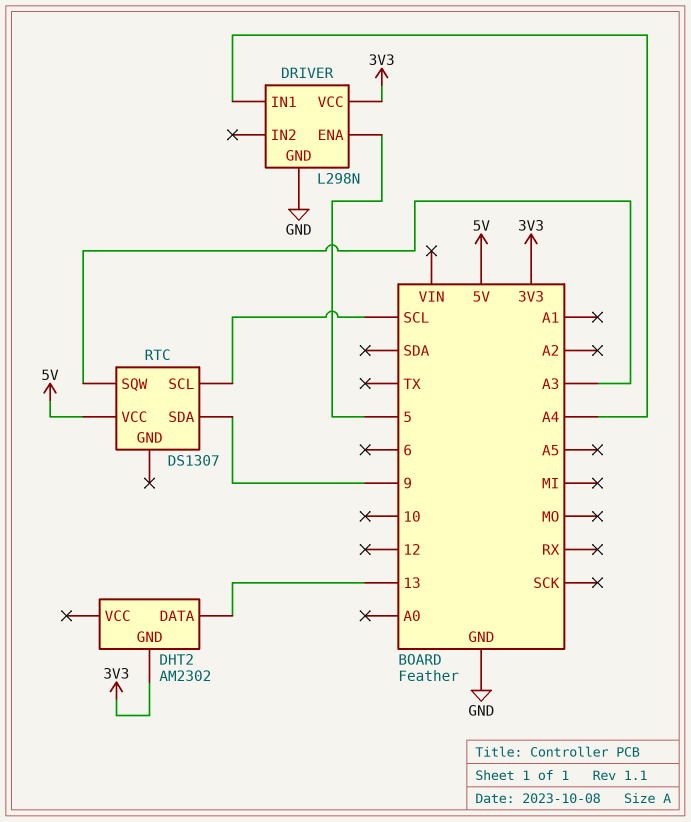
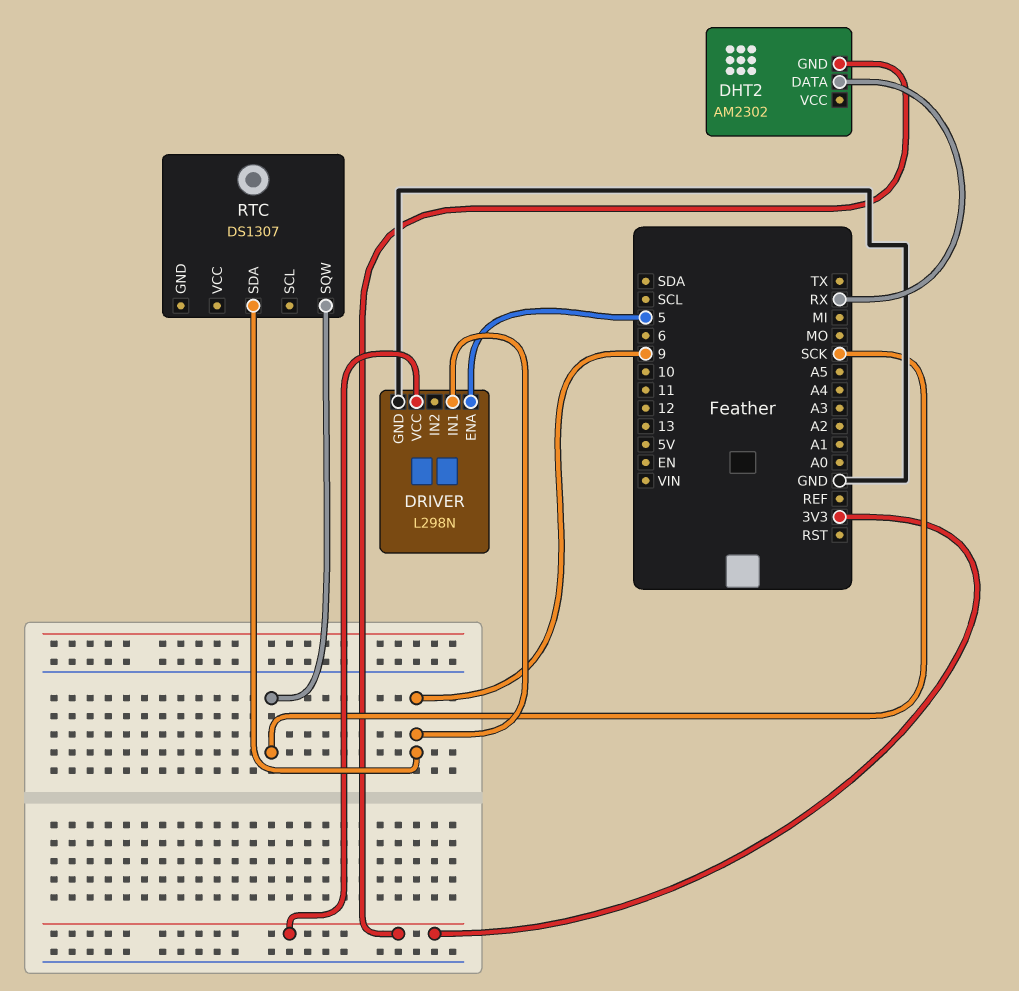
DHT2 pin DATA: 13 -> RX
DRIVER pin IN1: A4 -> 9
RTC pin SCL: SCL -> none
RTC pin SQW: A3 -> SCK
RTC pin VCC: 5V -> none

